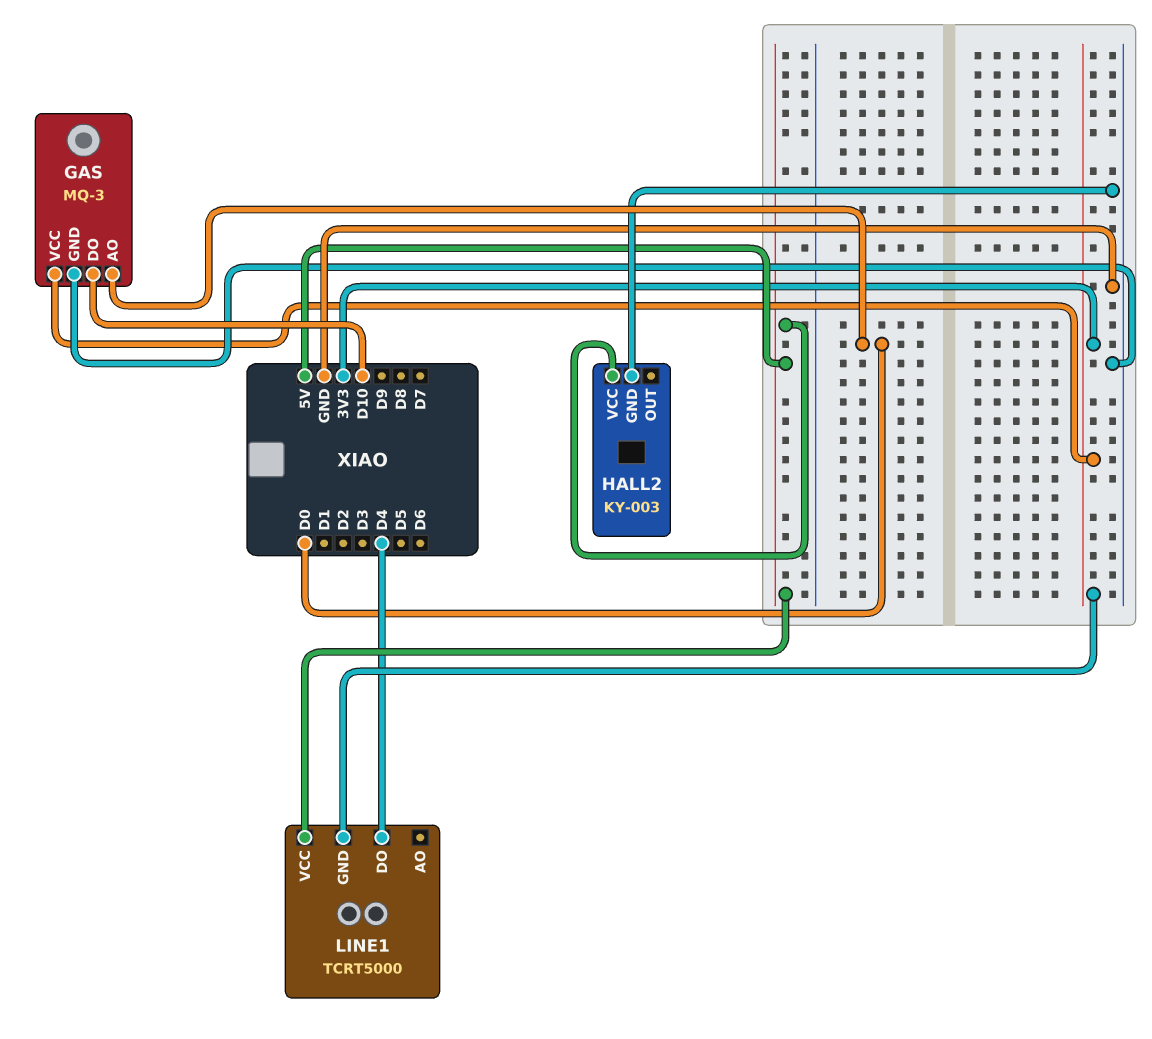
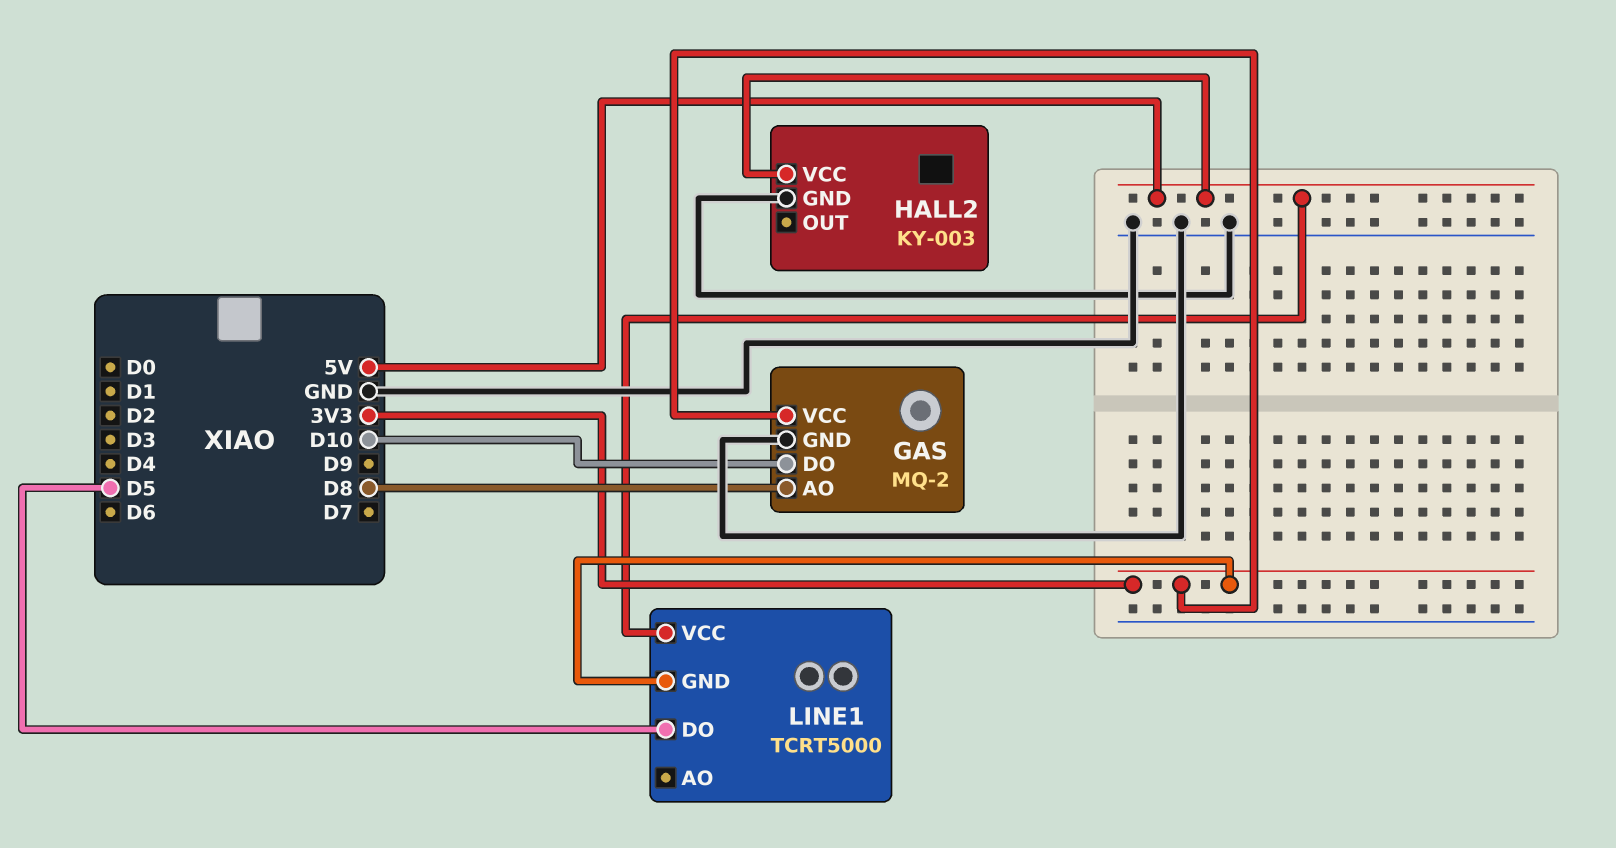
GAS: MQ-3 -> MQ-2
GAS pin AO: D0 -> D8
LINE1 pin DO: D4 -> D5

